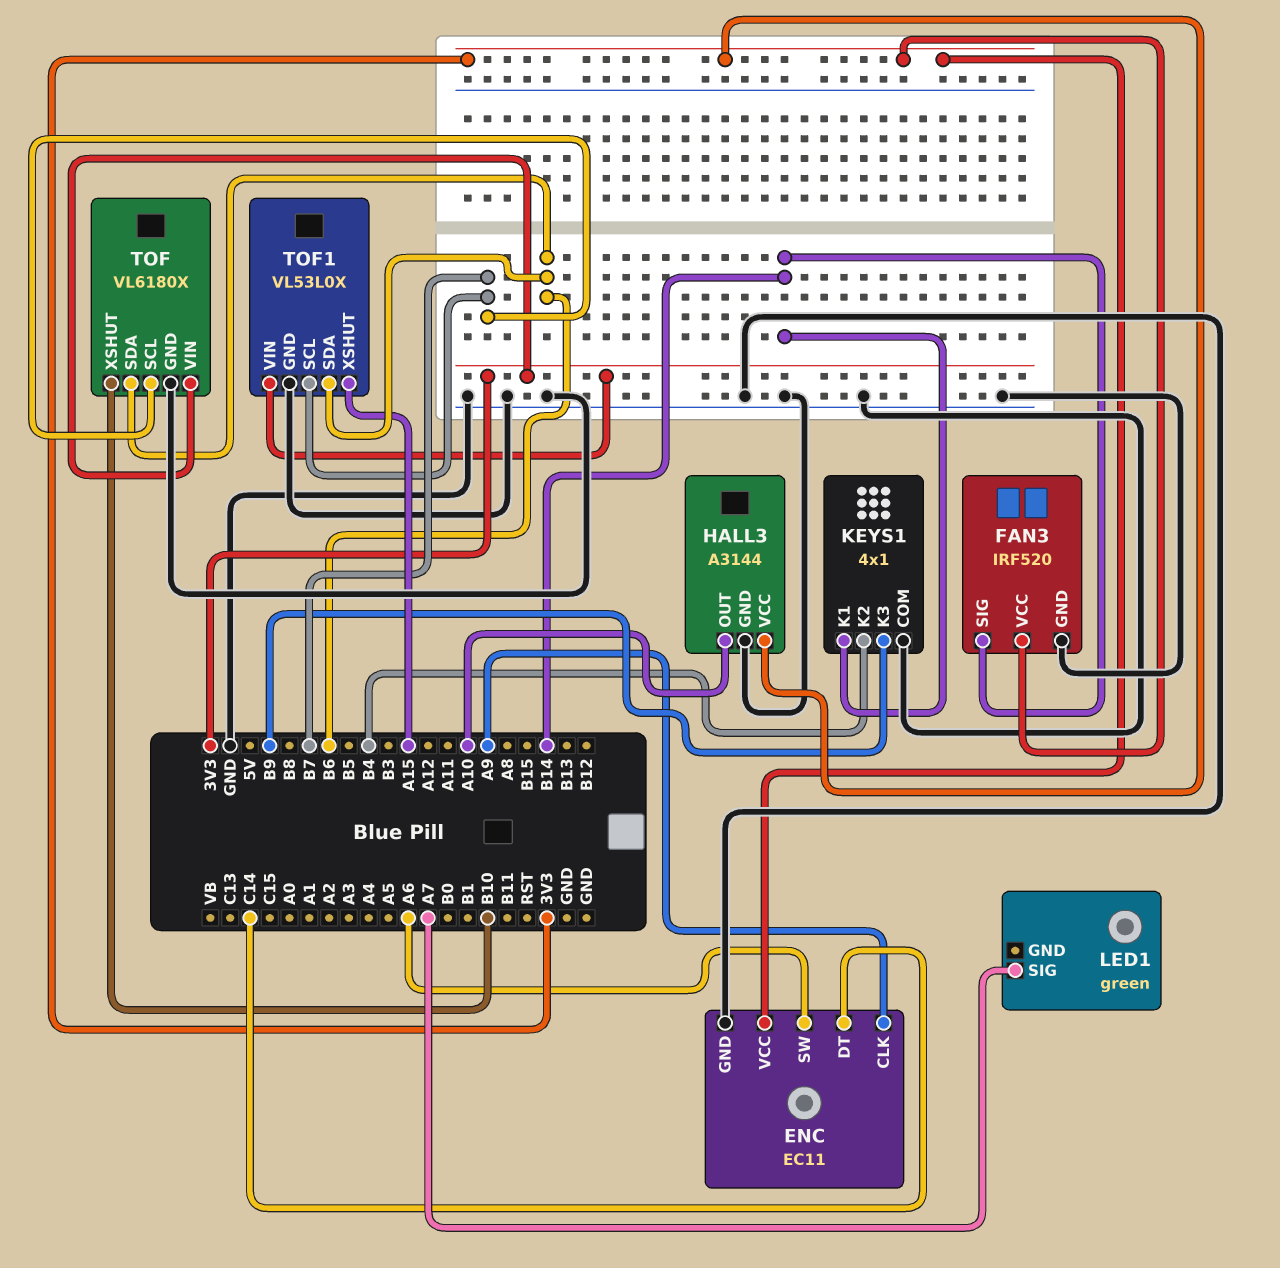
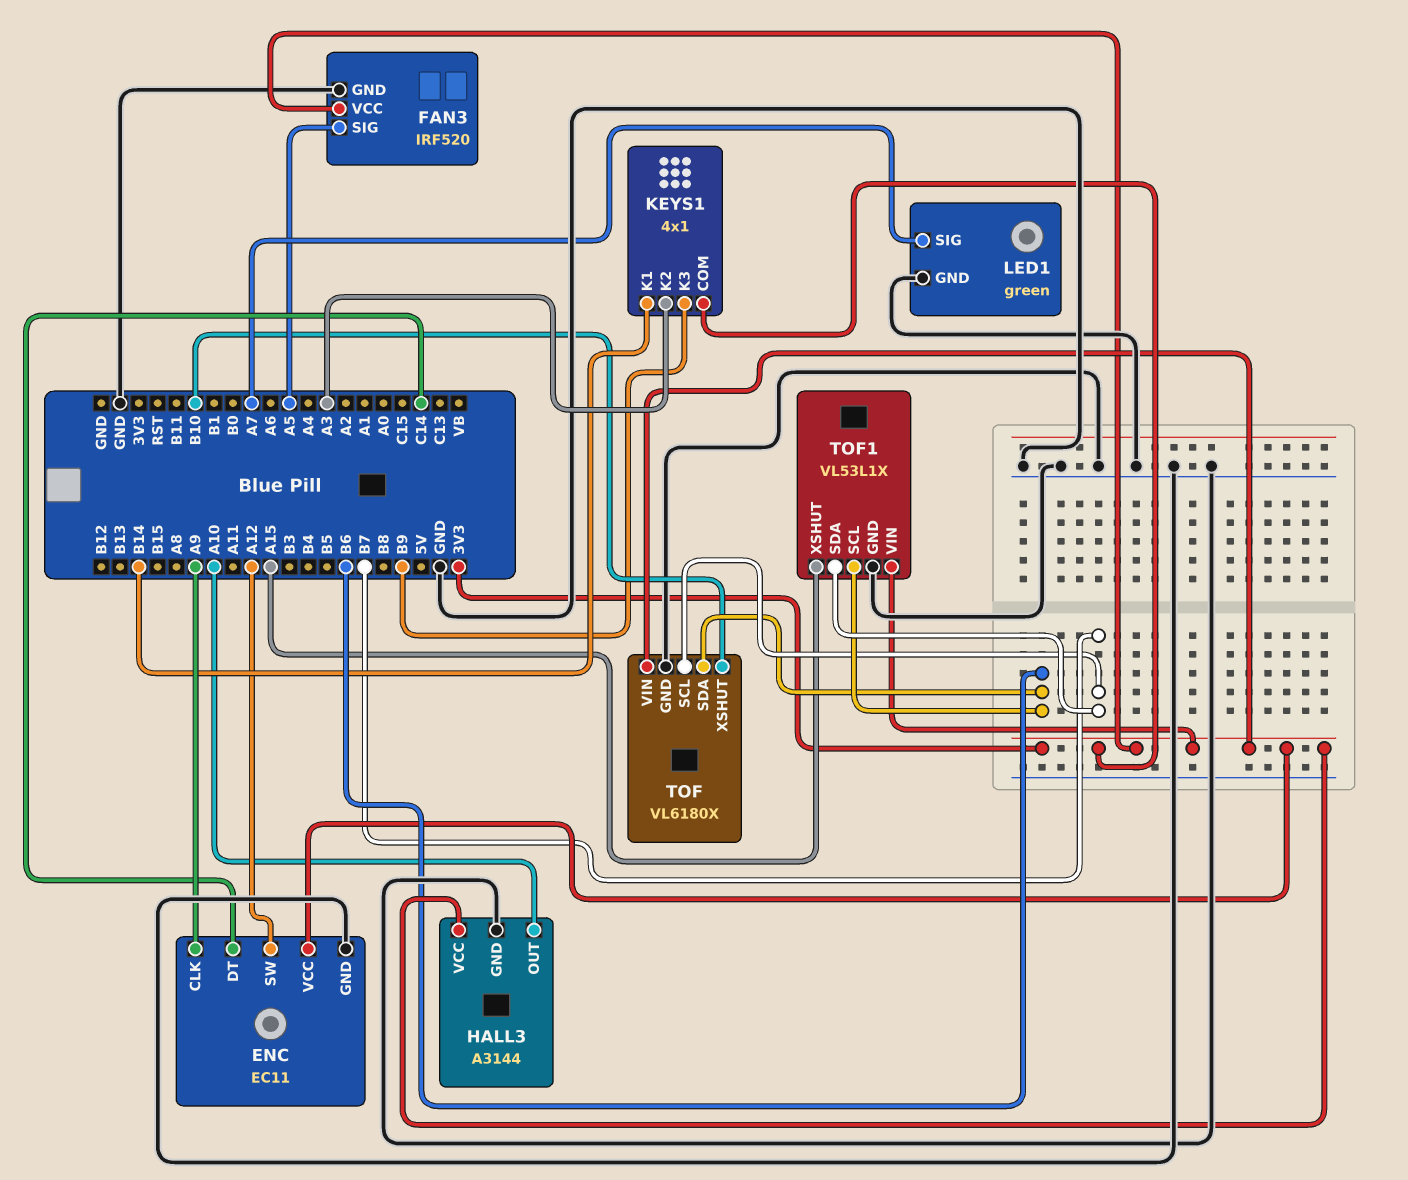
ENC pin SW: A6 -> A12
FAN3 pin SIG: B14 -> A5
KEYS1 pin COM: GND -> 3V3
KEYS1 pin K2: B4 -> A3
LED1 pin GND: none -> GND
TOF1: VL53L0X -> VL53L1X
TOF1 pin SCL: B7 -> B6
TOF1 pin SDA: B6 -> B7

